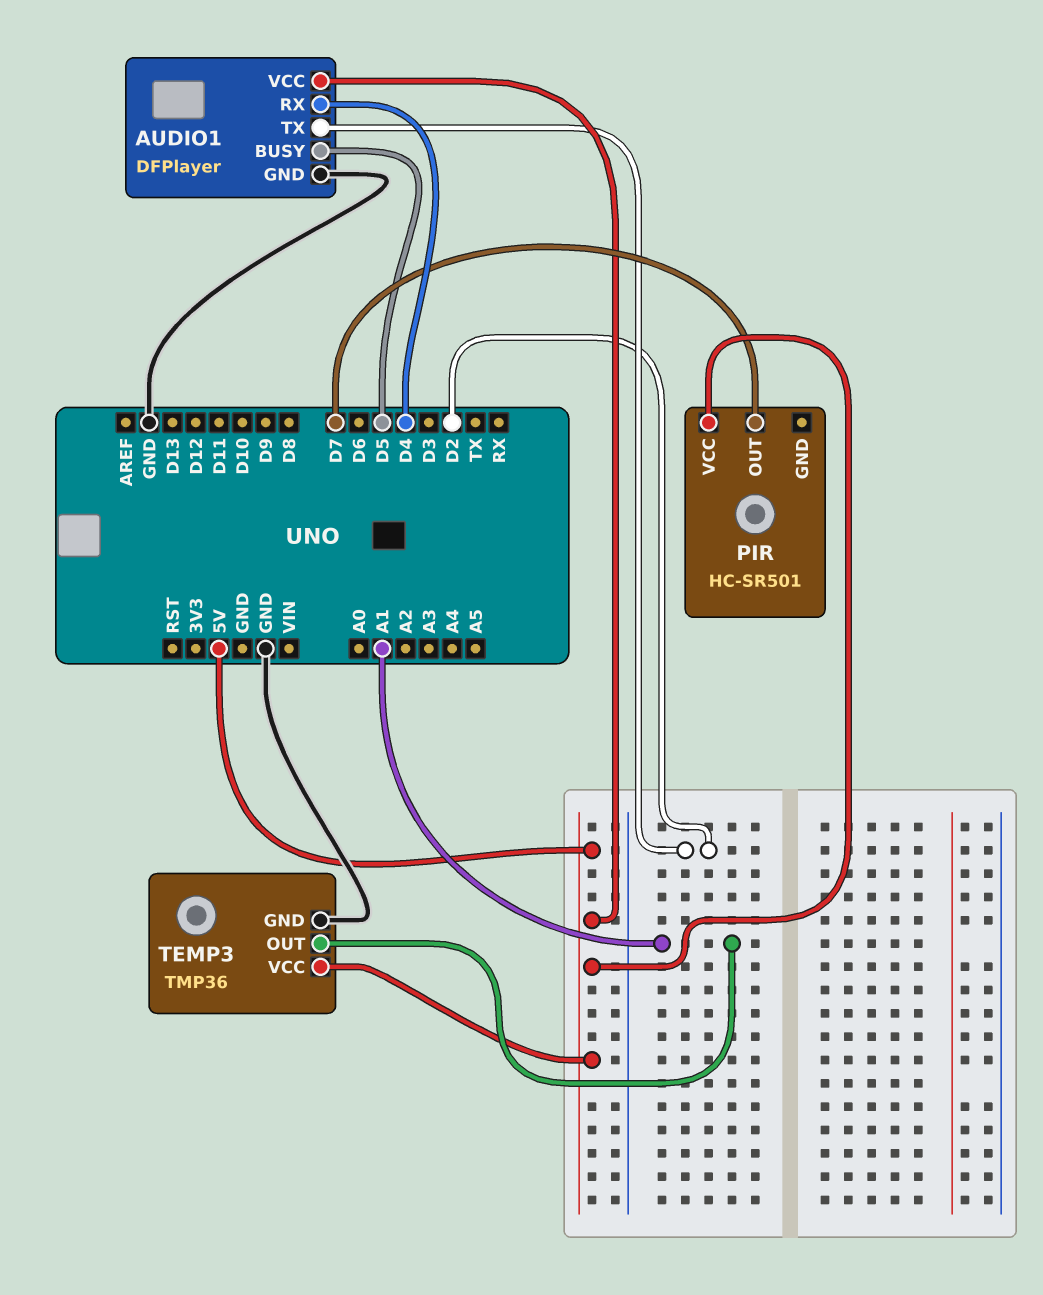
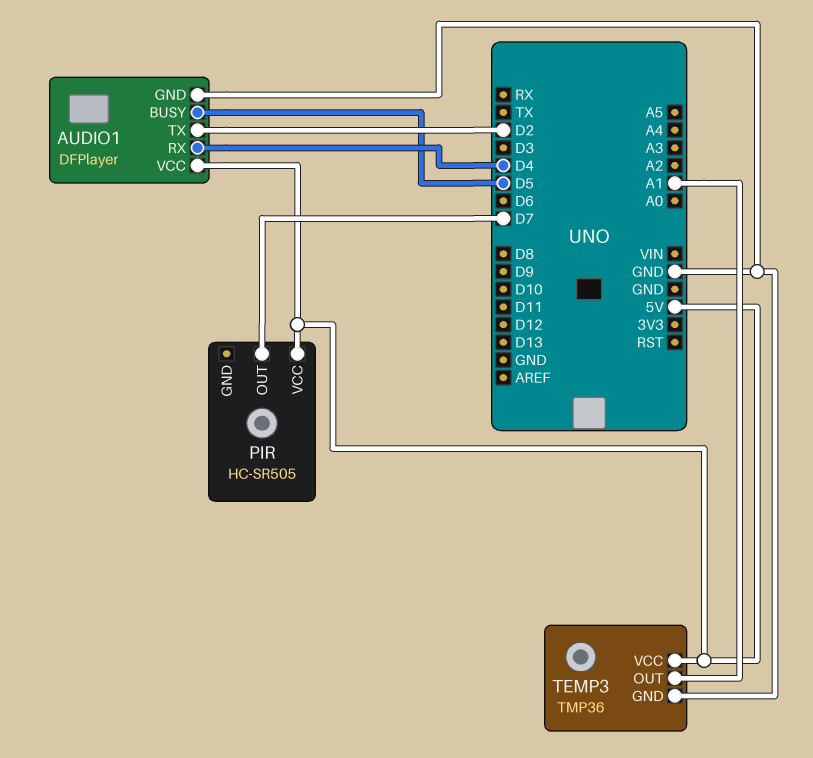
PIR: HC-SR501 -> HC-SR505

